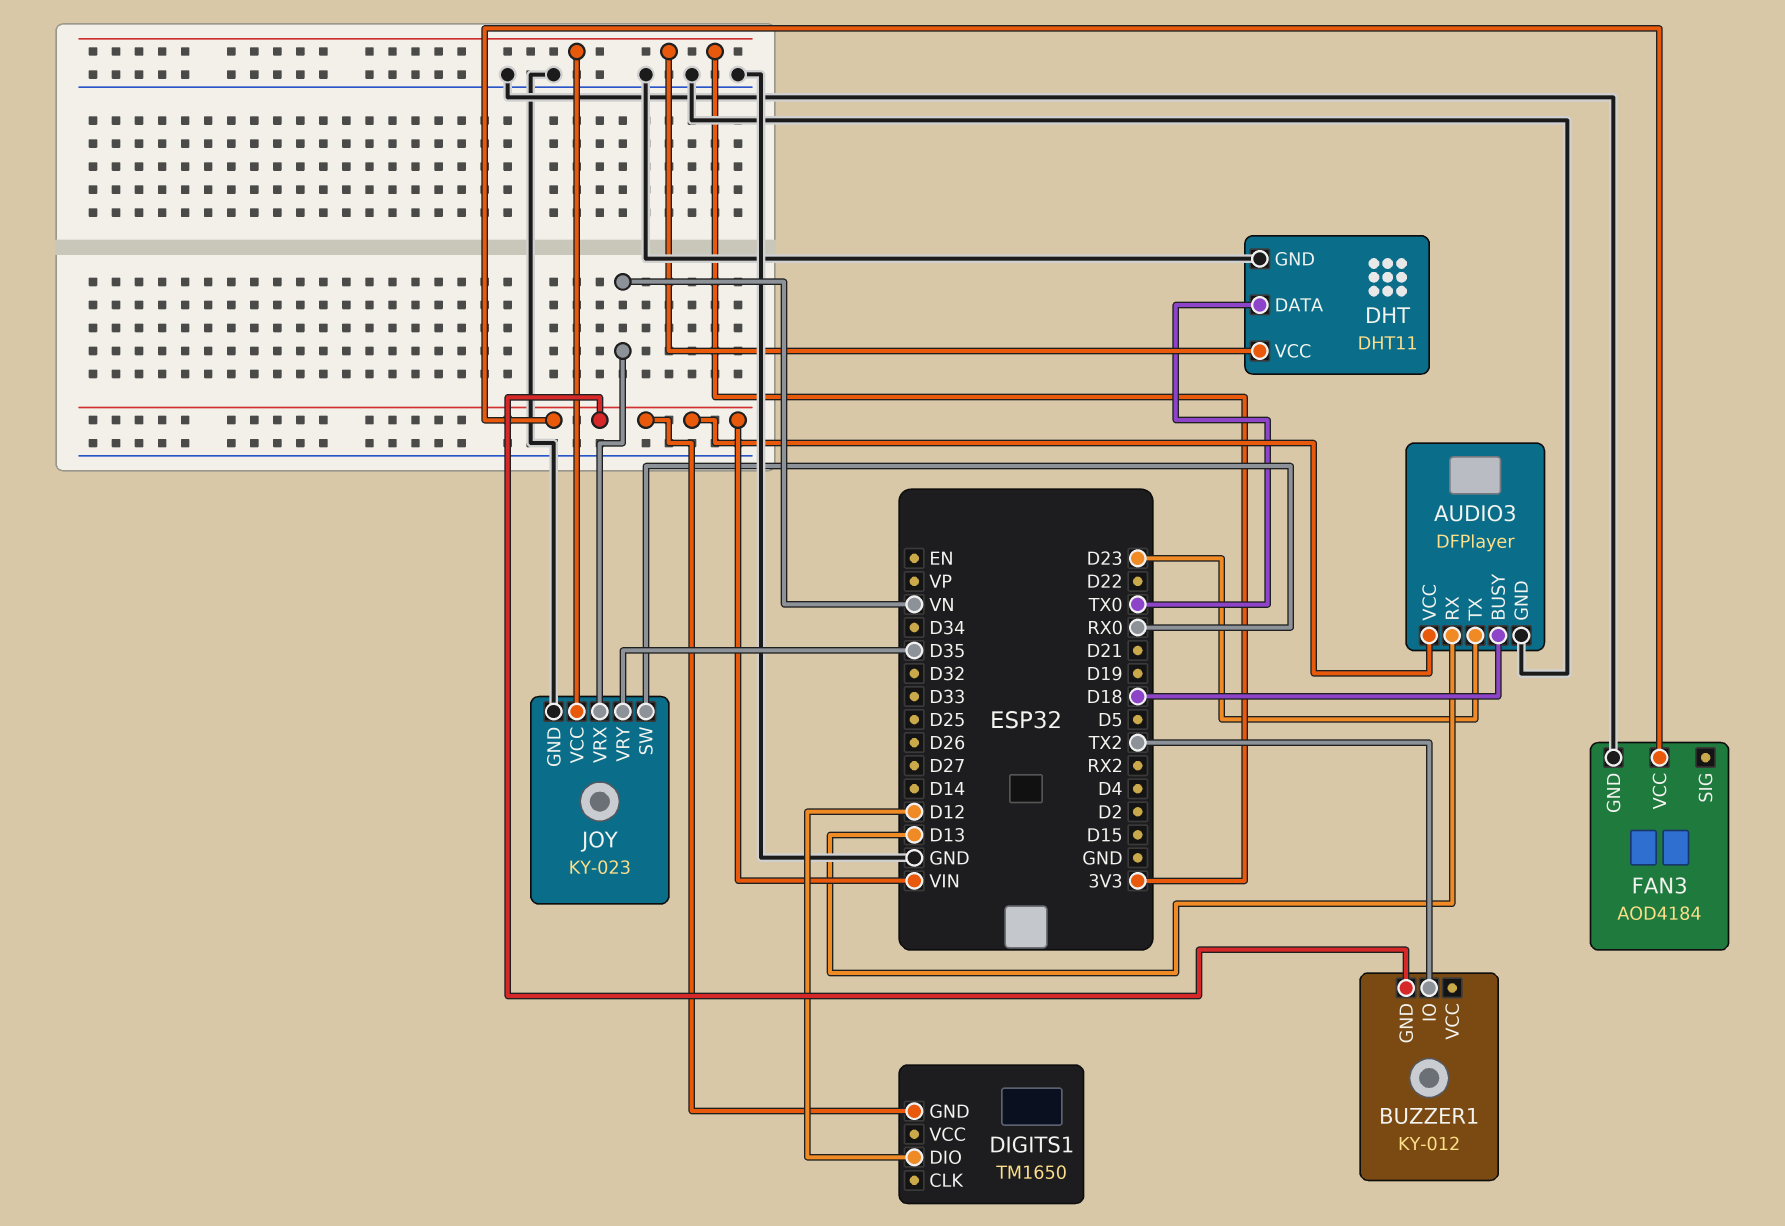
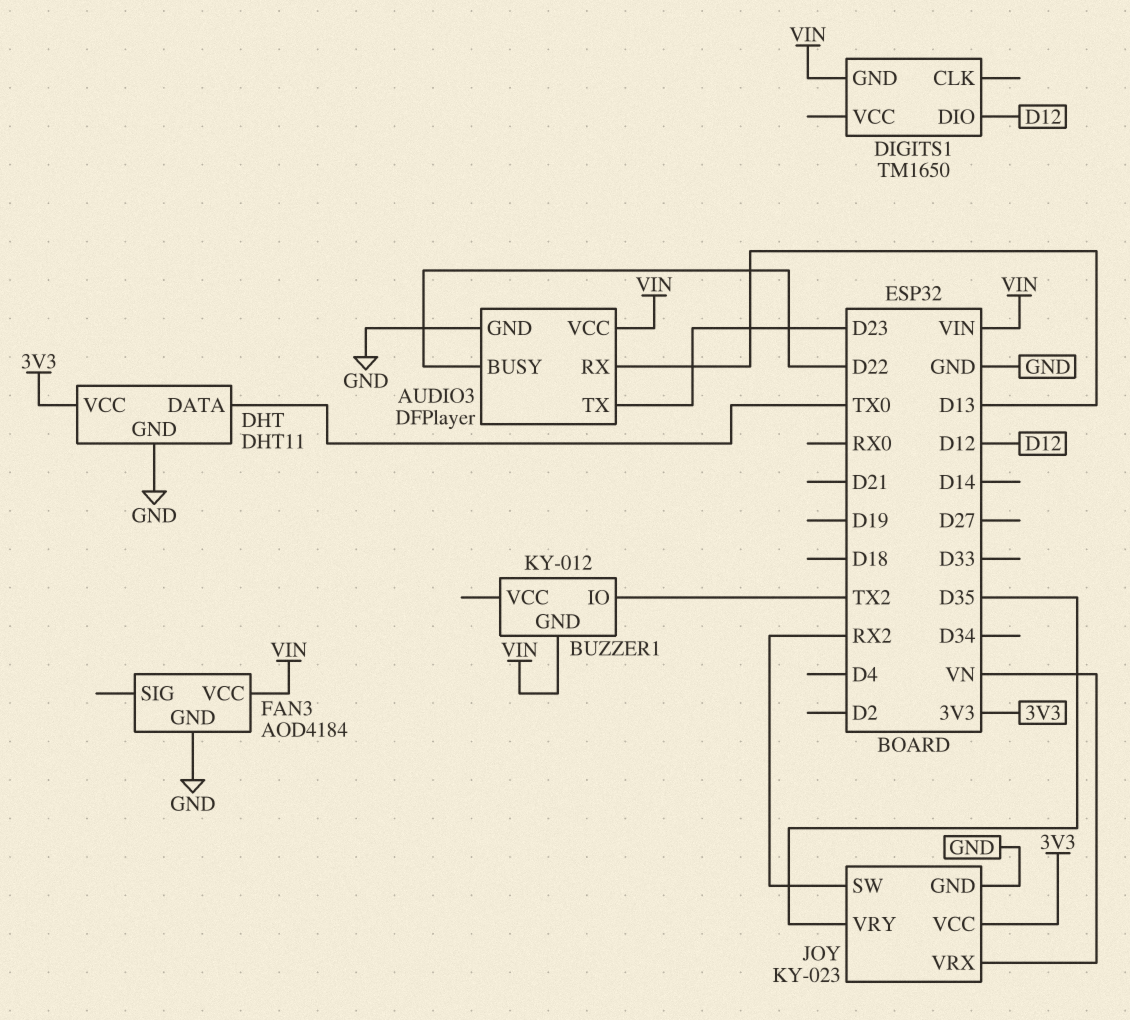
AUDIO3 pin BUSY: D18 -> D22
JOY pin SW: RX0 -> RX2

